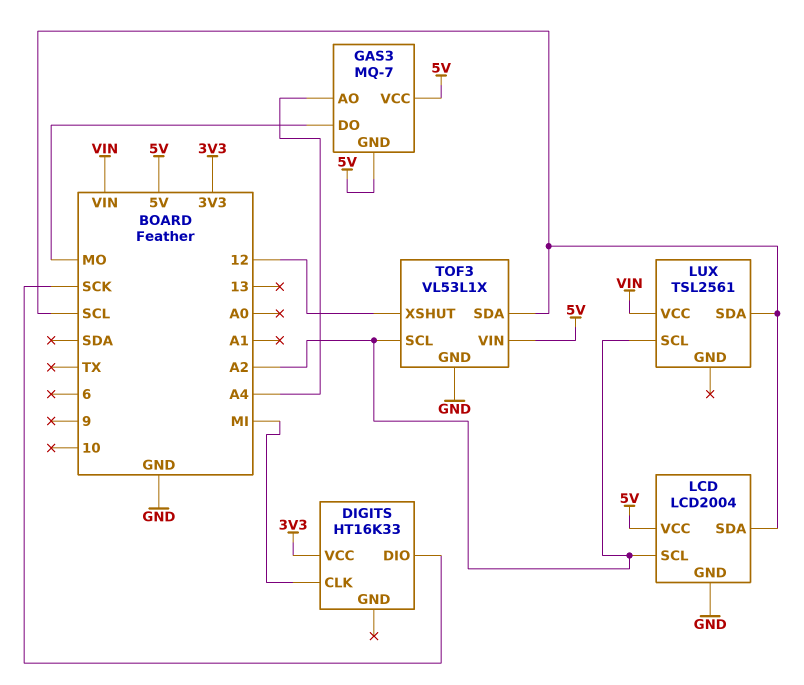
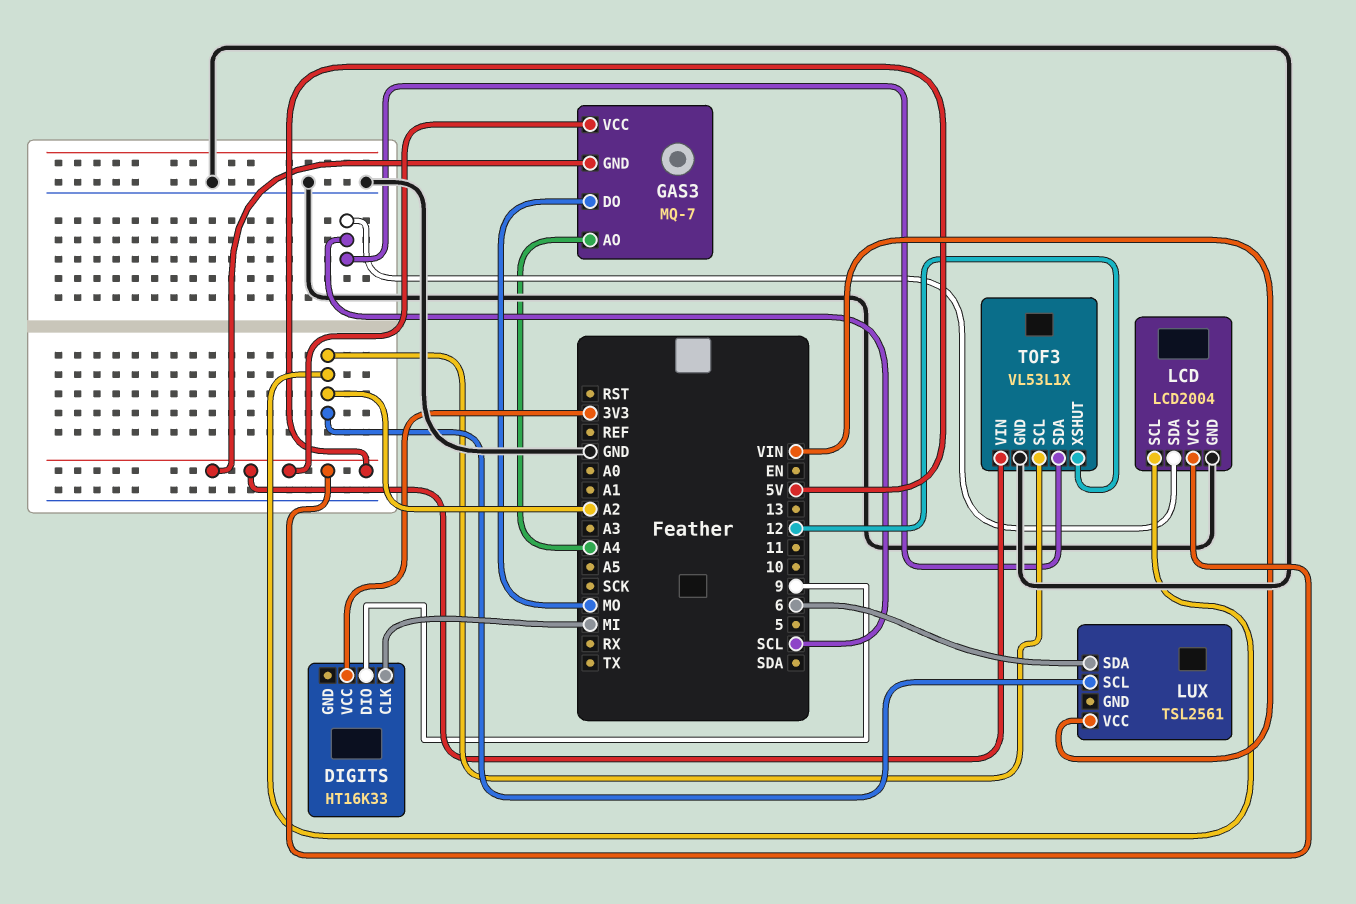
DIGITS pin DIO: SCK -> 9
LUX pin SDA: SCL -> 6

